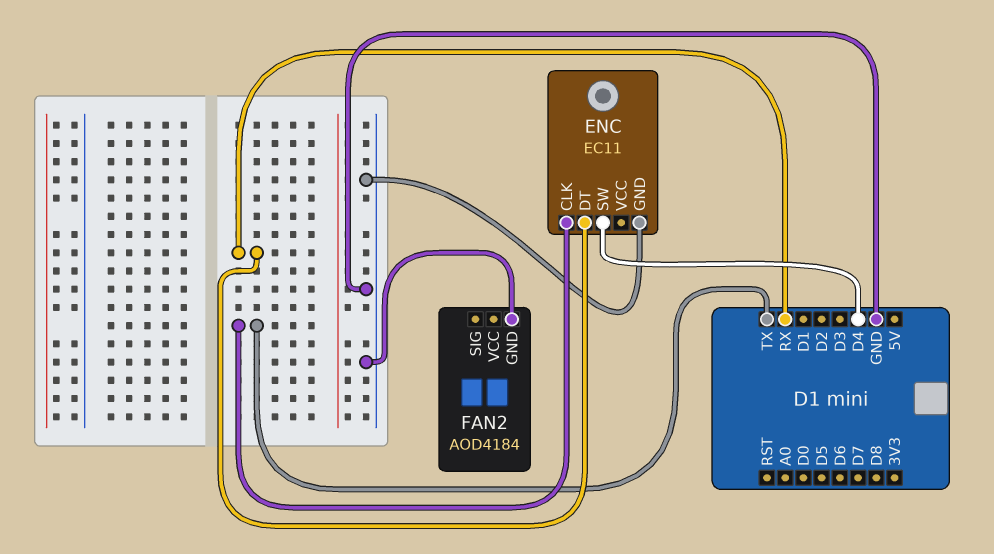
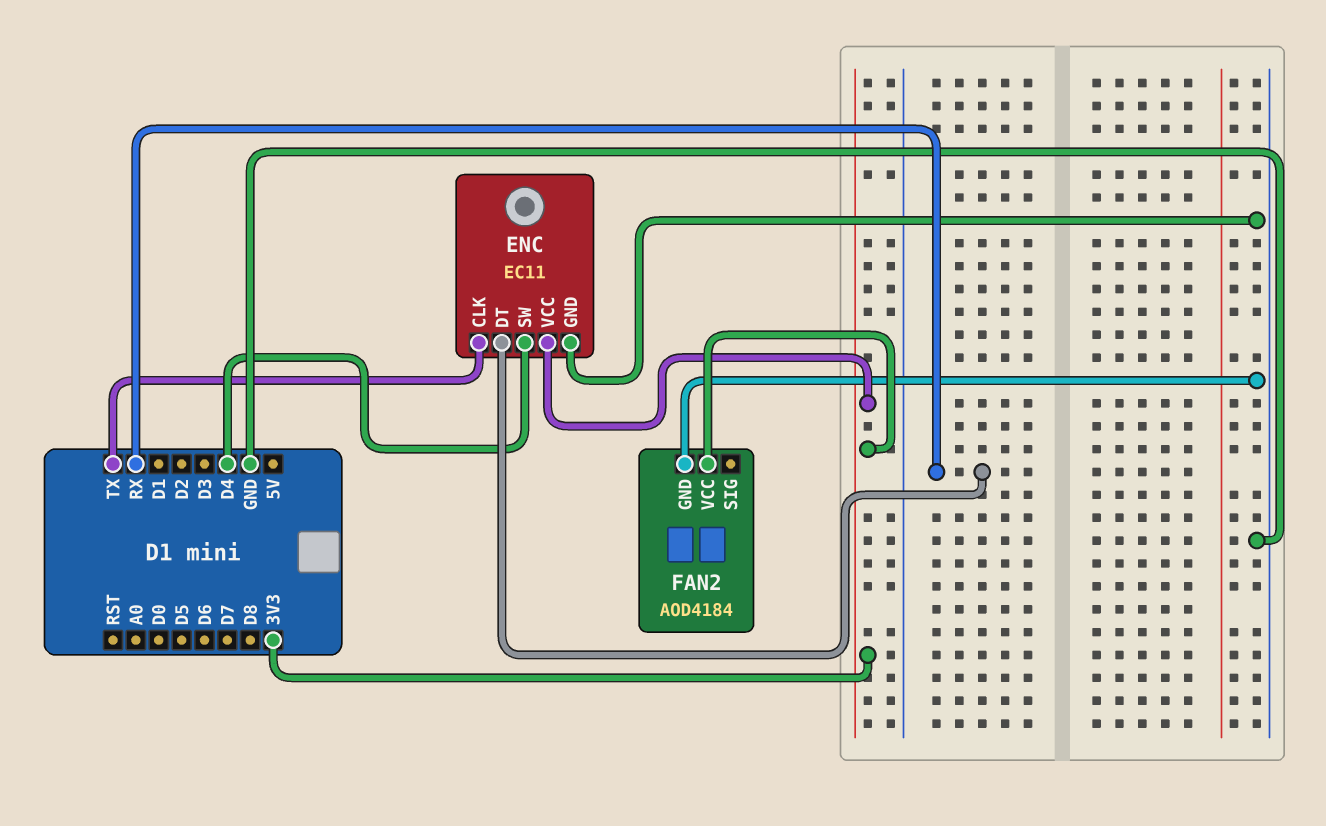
ENC pin VCC: none -> 3V3
FAN2 pin VCC: none -> 3V3

